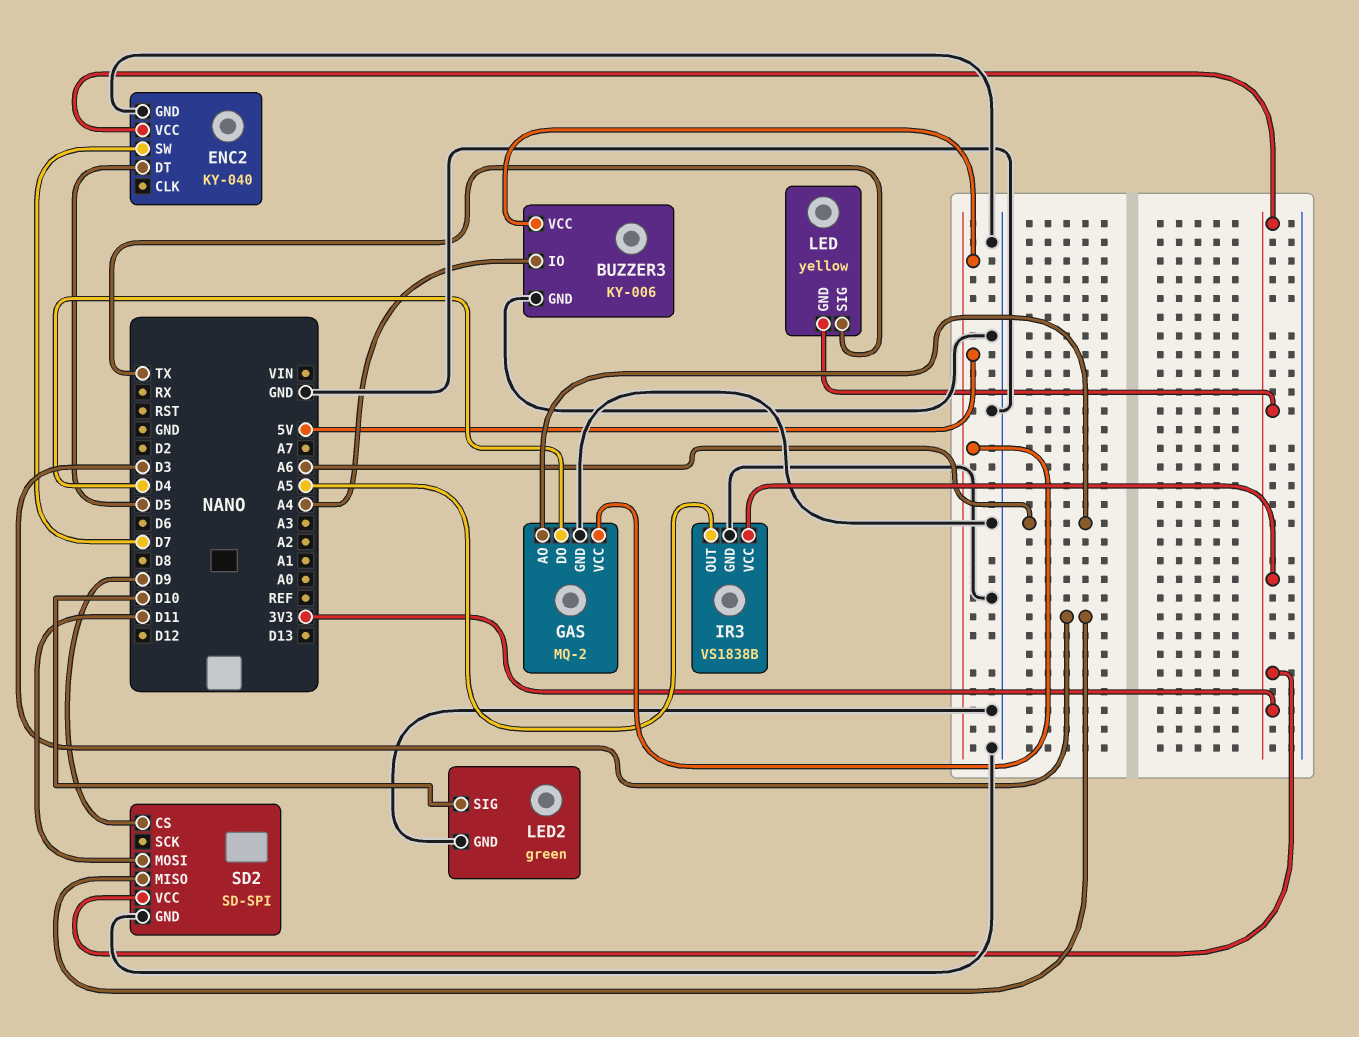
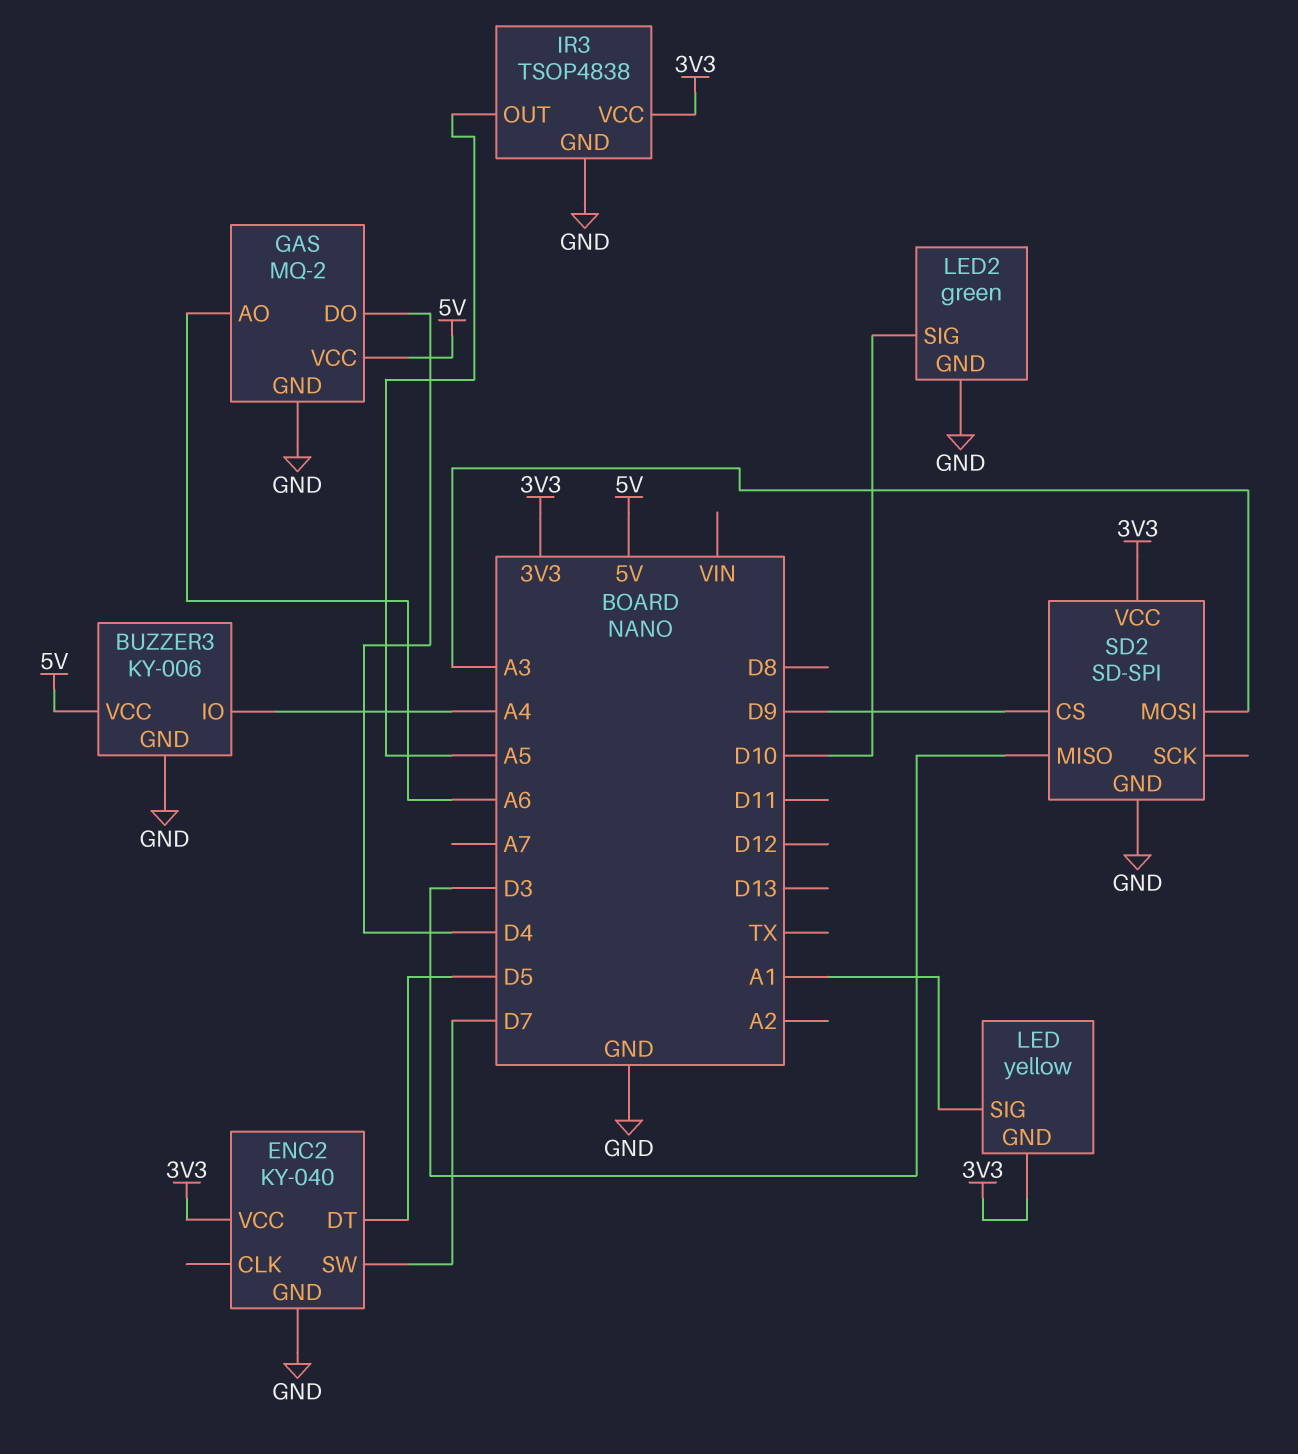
IR3: VS1838B -> TSOP4838
LED pin SIG: TX -> A1
SD2 pin MOSI: D11 -> A3

